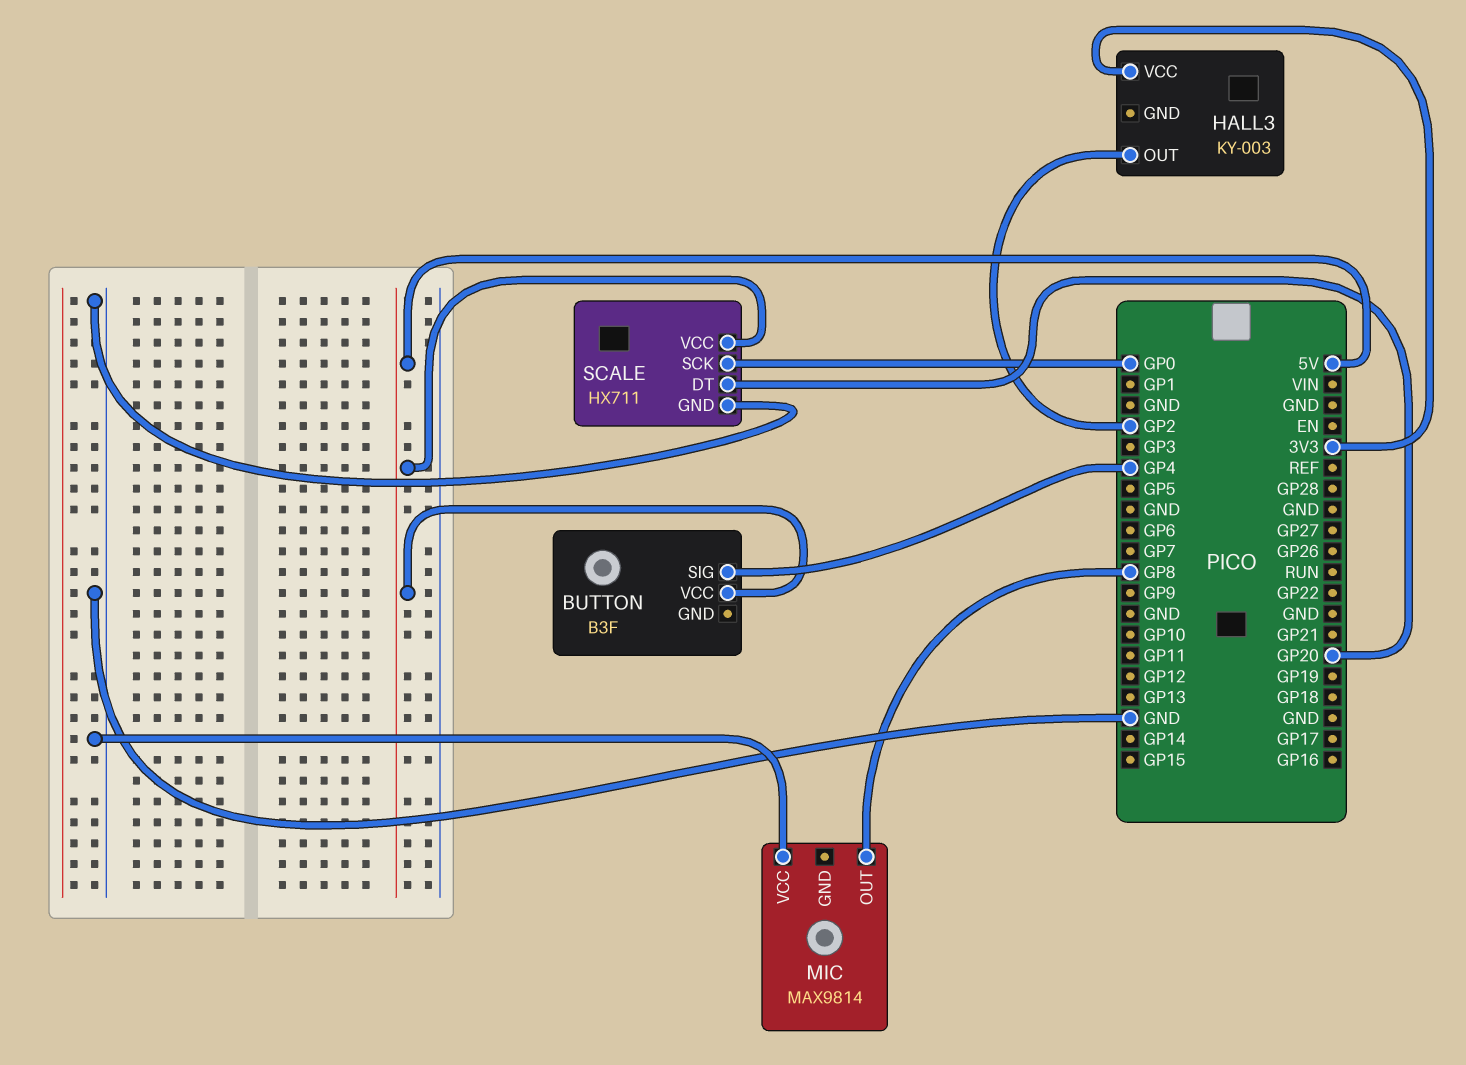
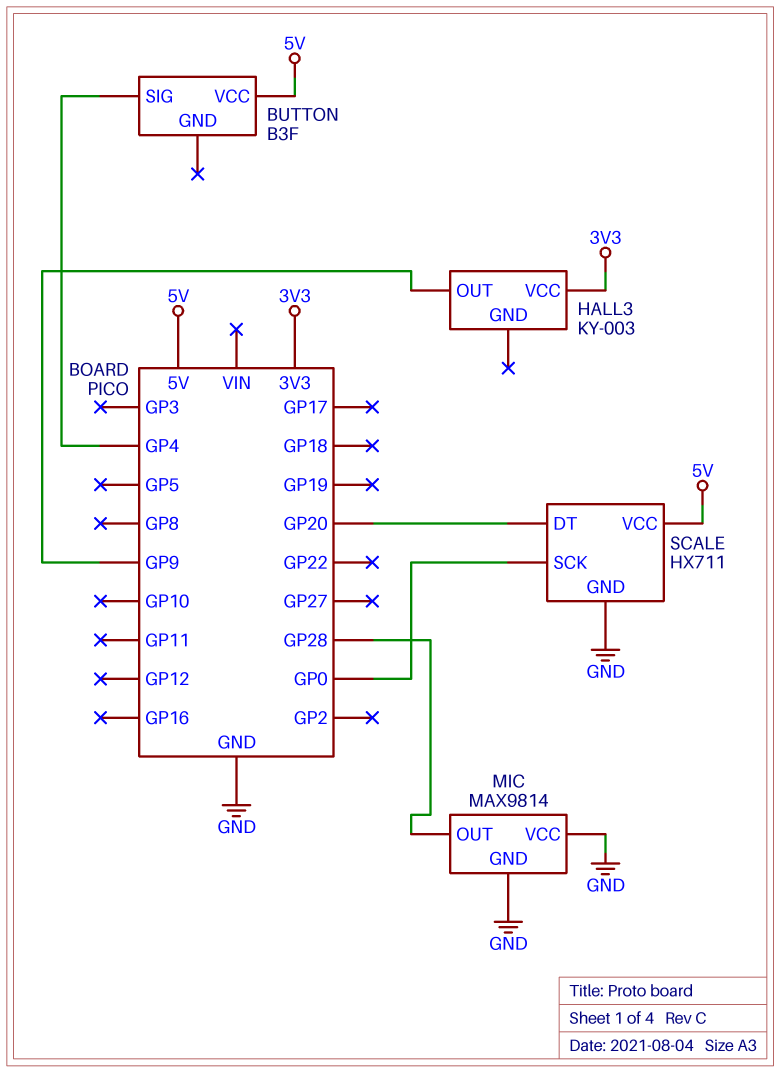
HALL3 pin OUT: GP2 -> GP9
MIC pin GND: none -> GND
MIC pin OUT: GP8 -> GP28

